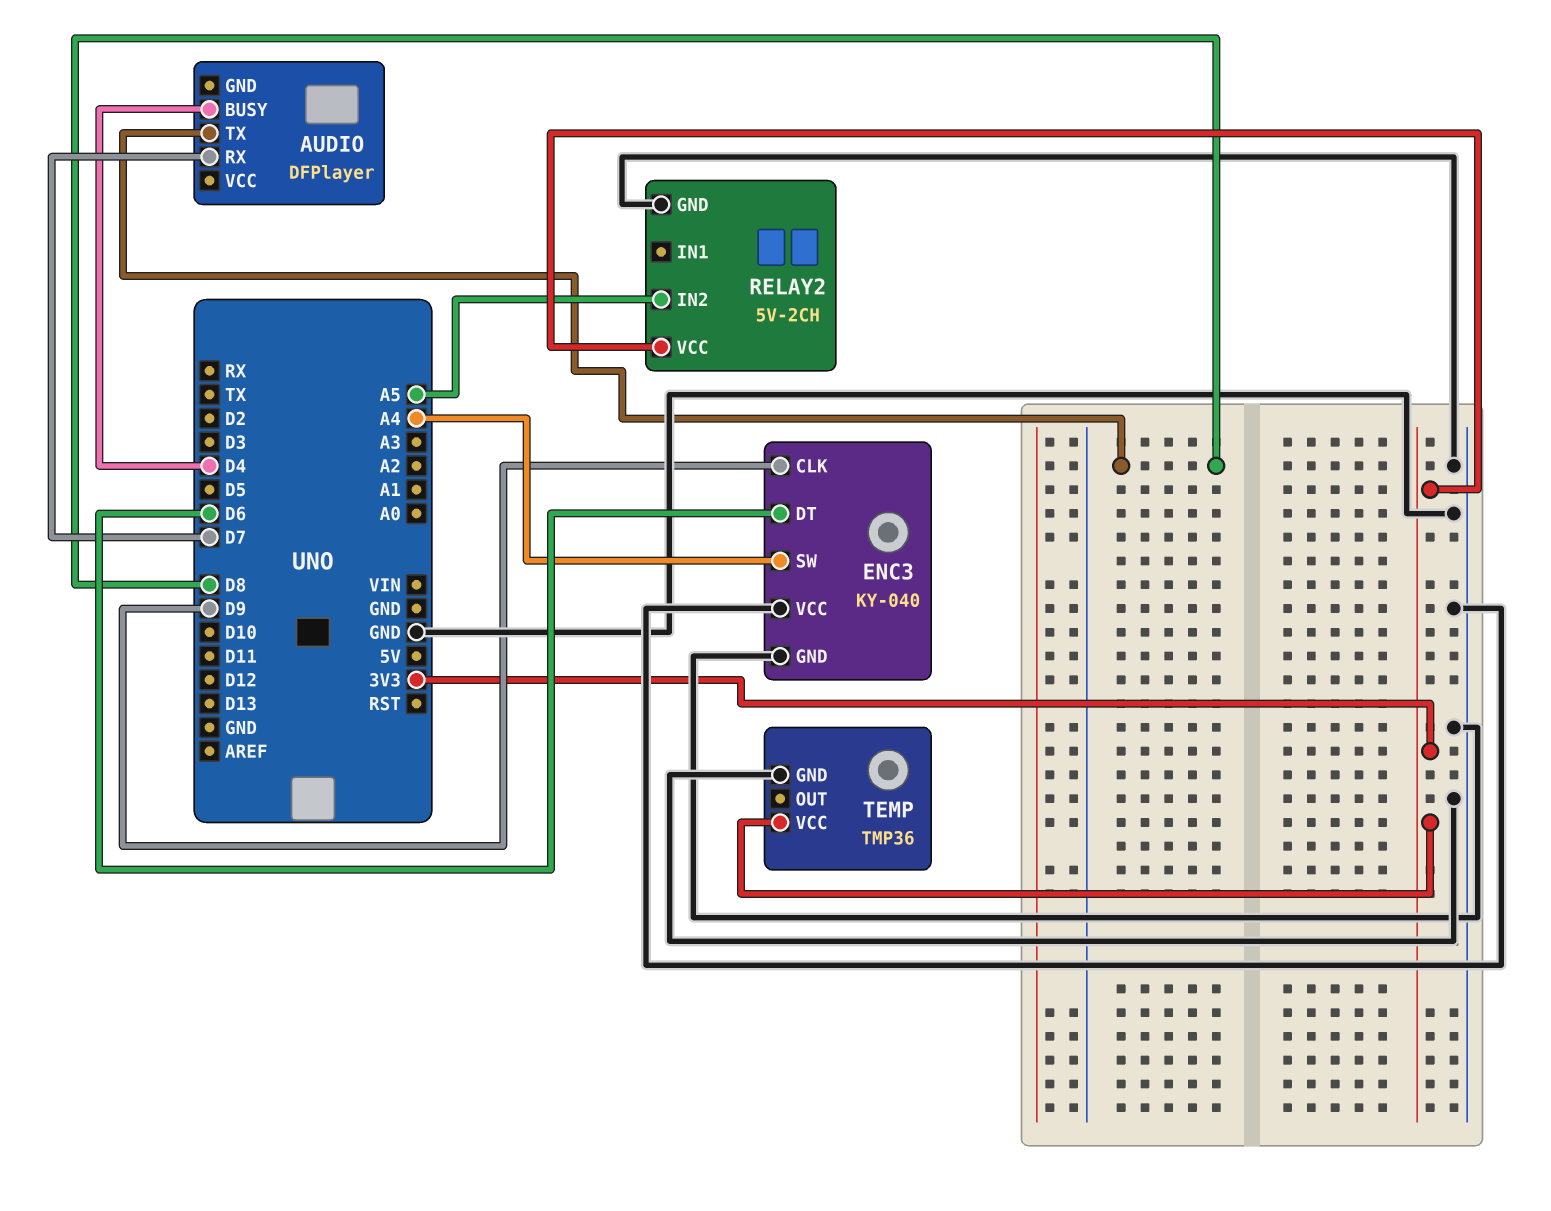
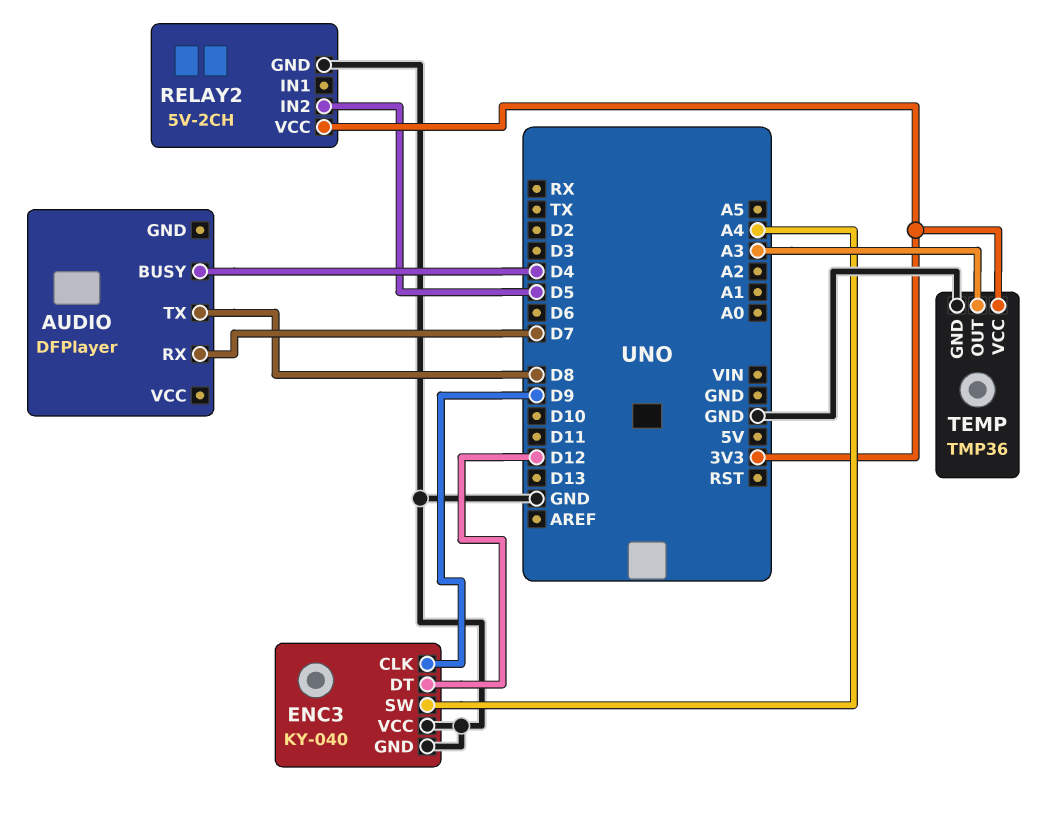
ENC3 pin DT: D6 -> D12
RELAY2 pin IN2: A5 -> D5
TEMP pin OUT: none -> A3

